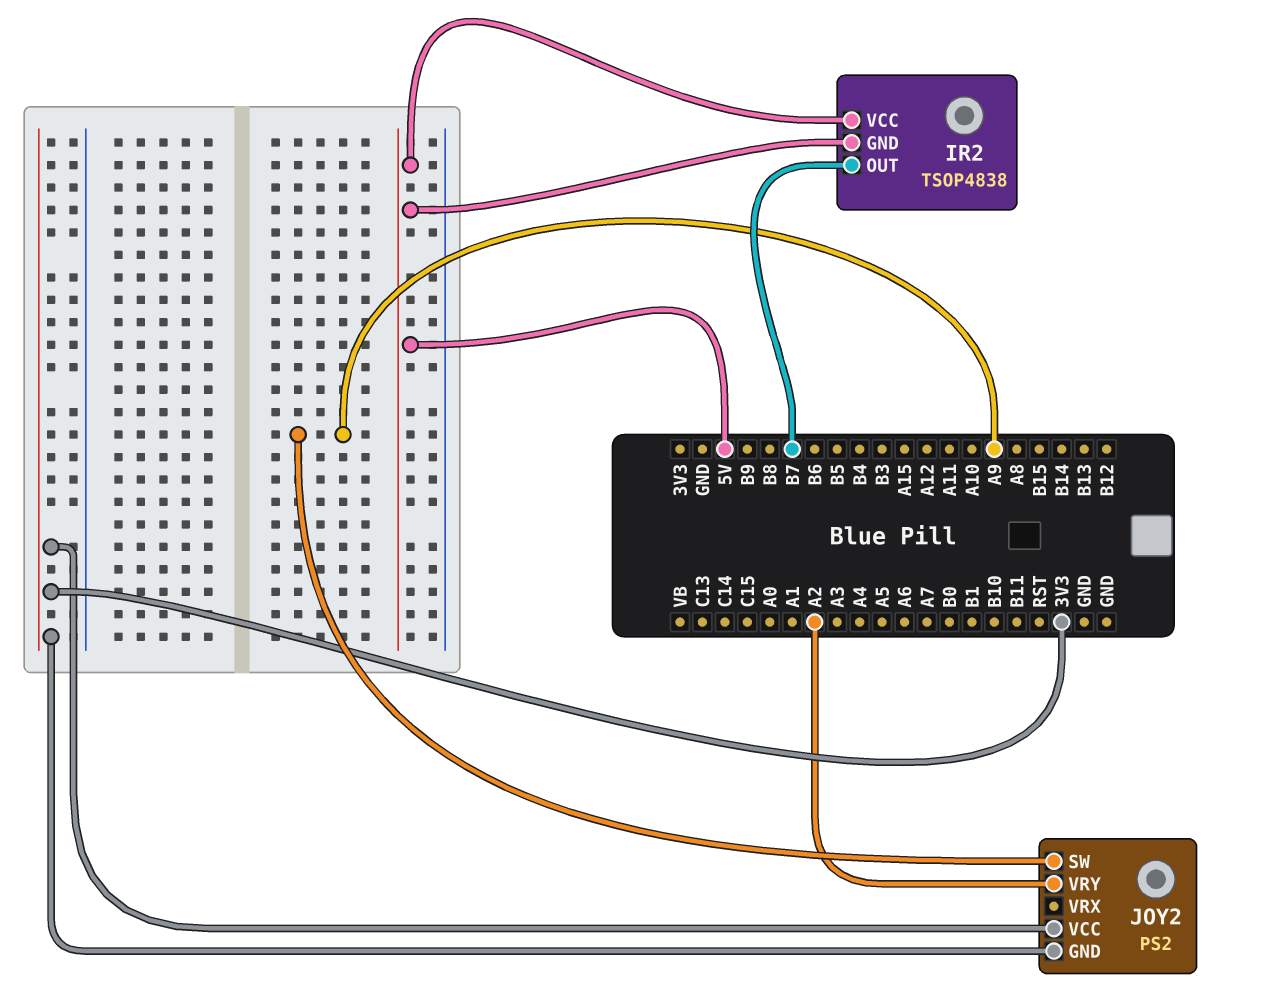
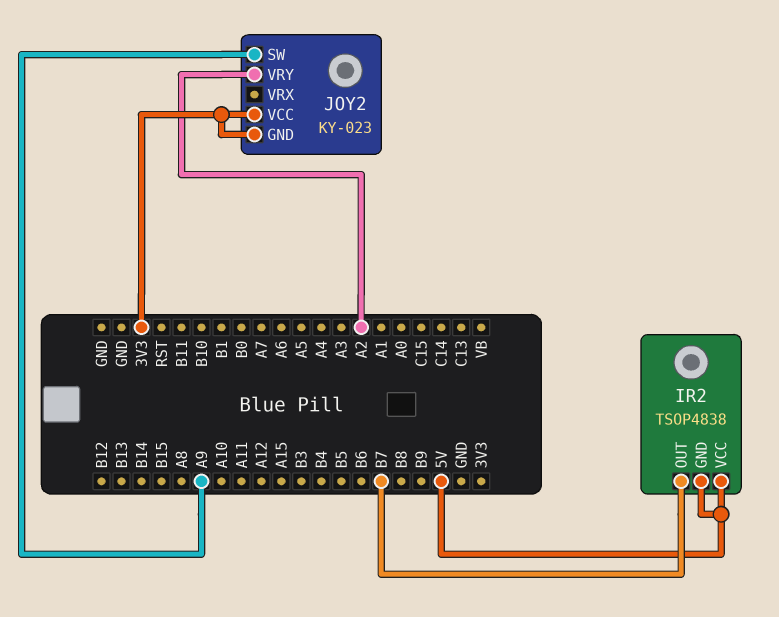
JOY2: PS2 -> KY-023

